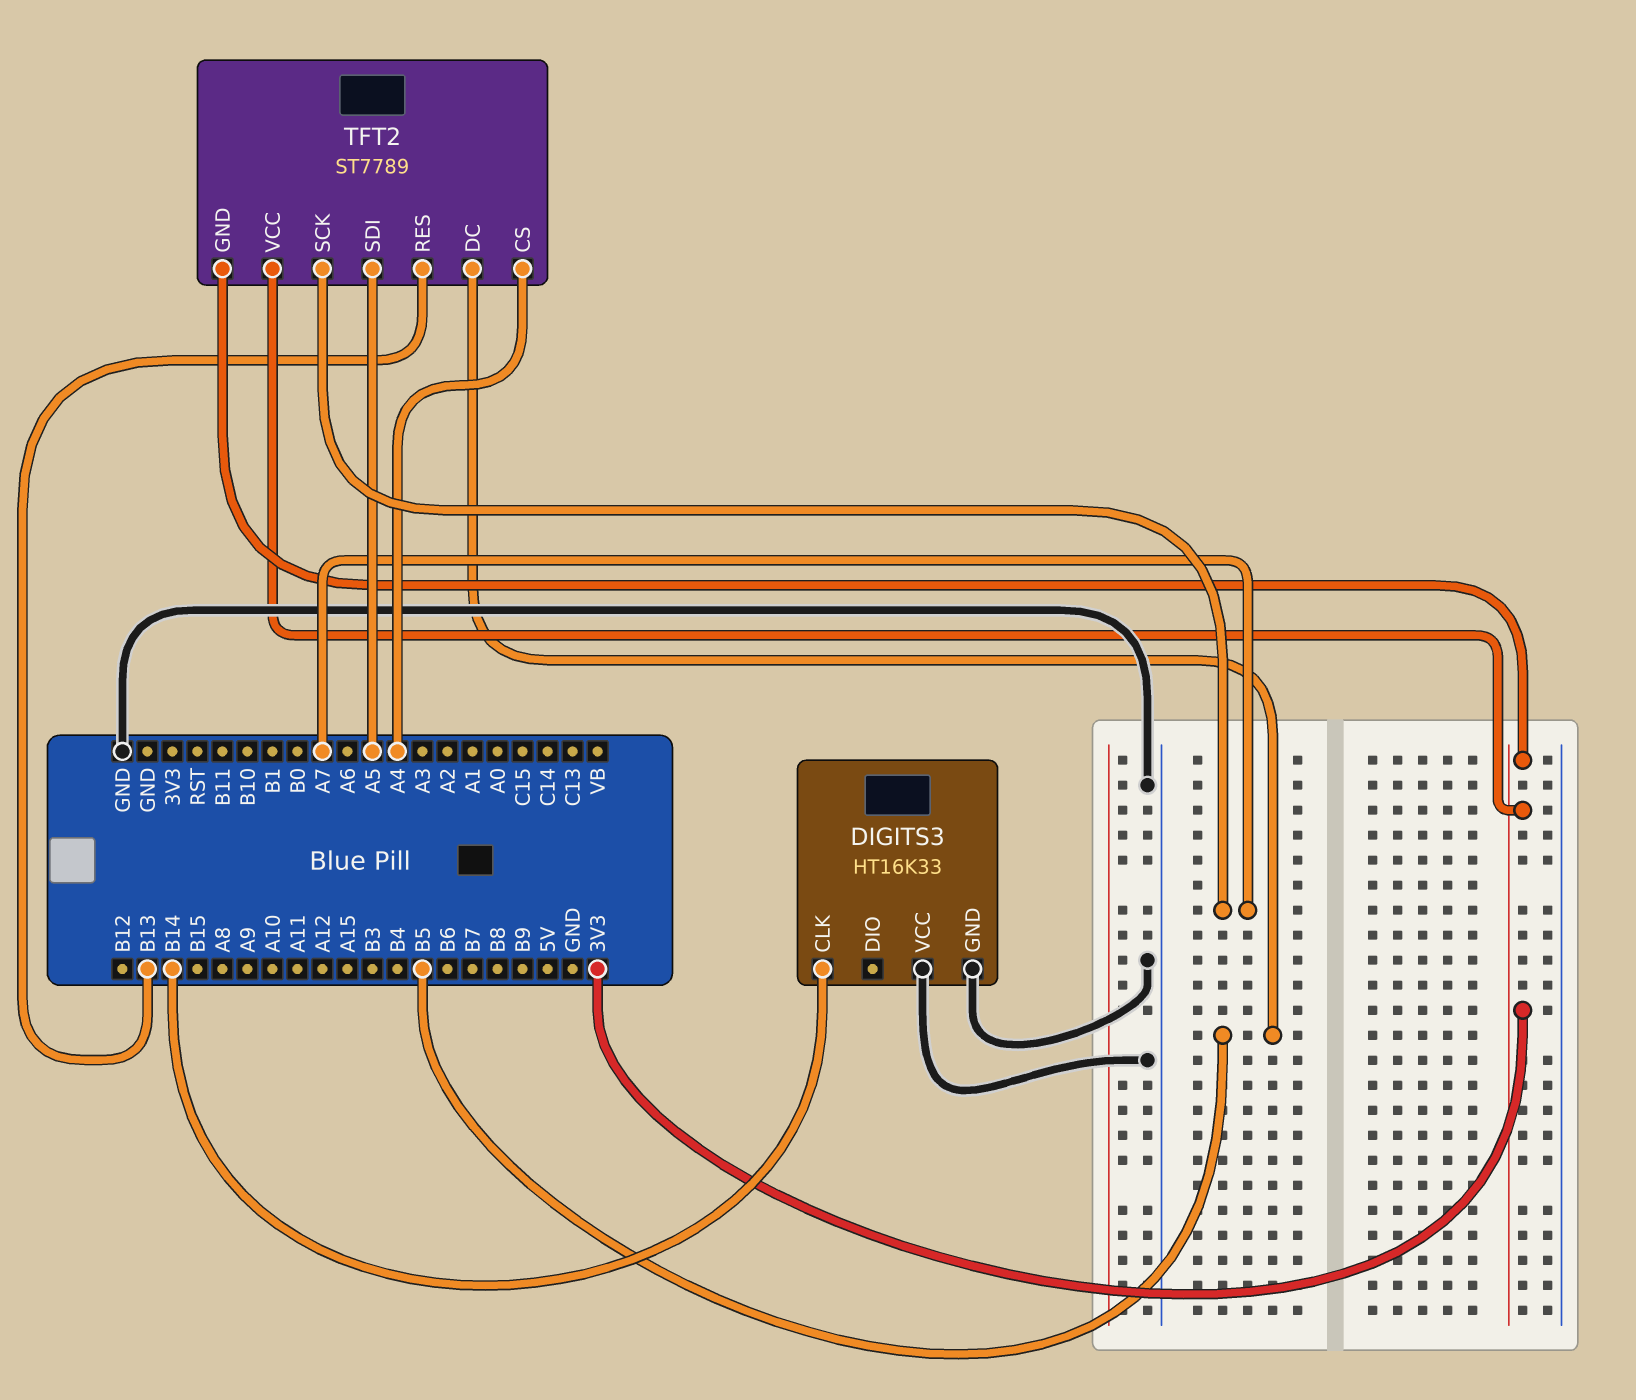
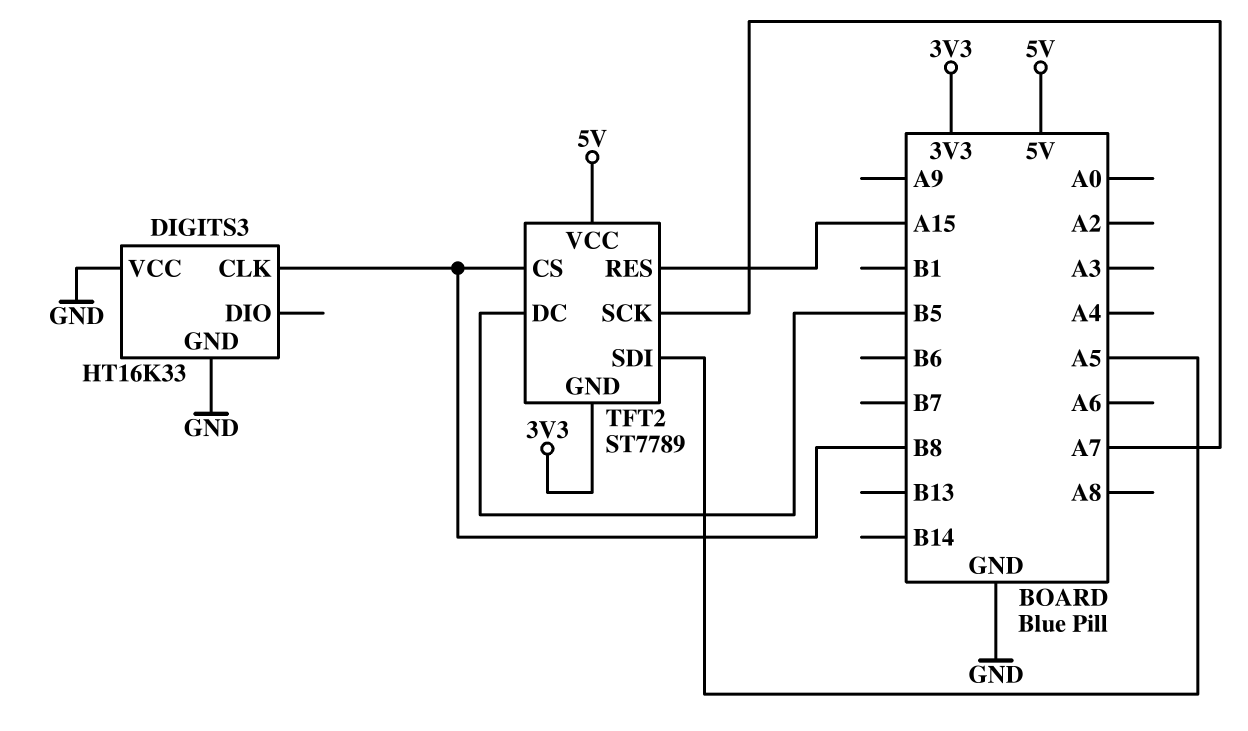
DIGITS3 pin CLK: B14 -> B8
TFT2 pin CS: A4 -> B8
TFT2 pin RES: B13 -> A15
TFT2 pin VCC: 3V3 -> 5V

